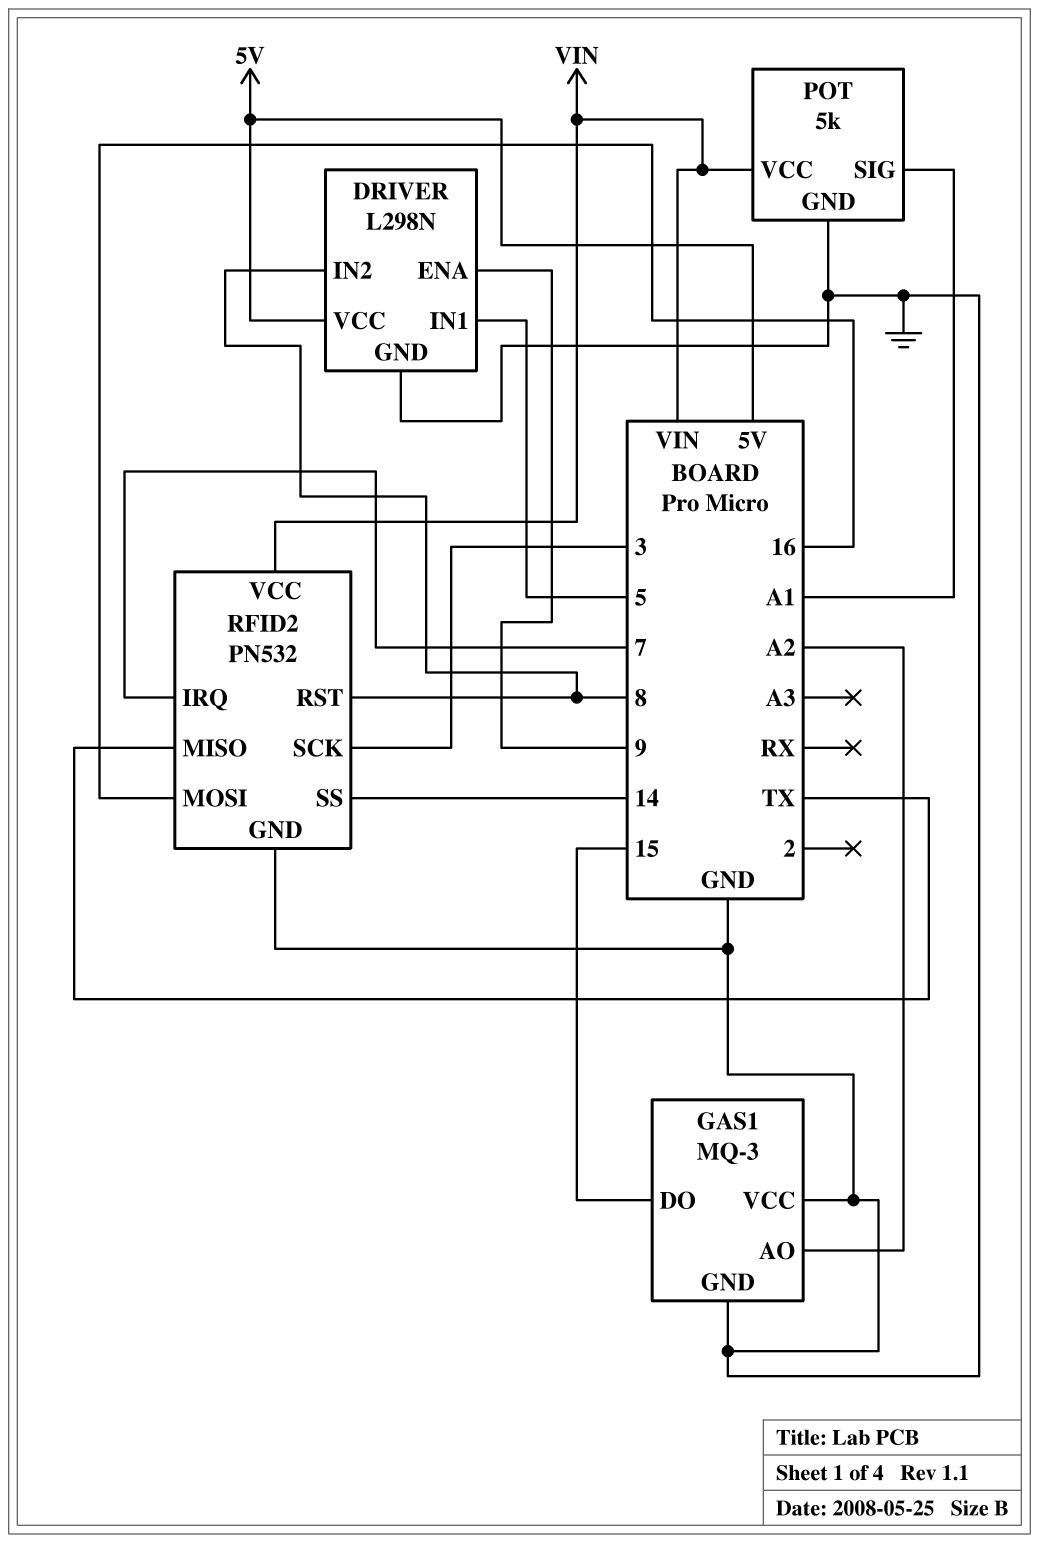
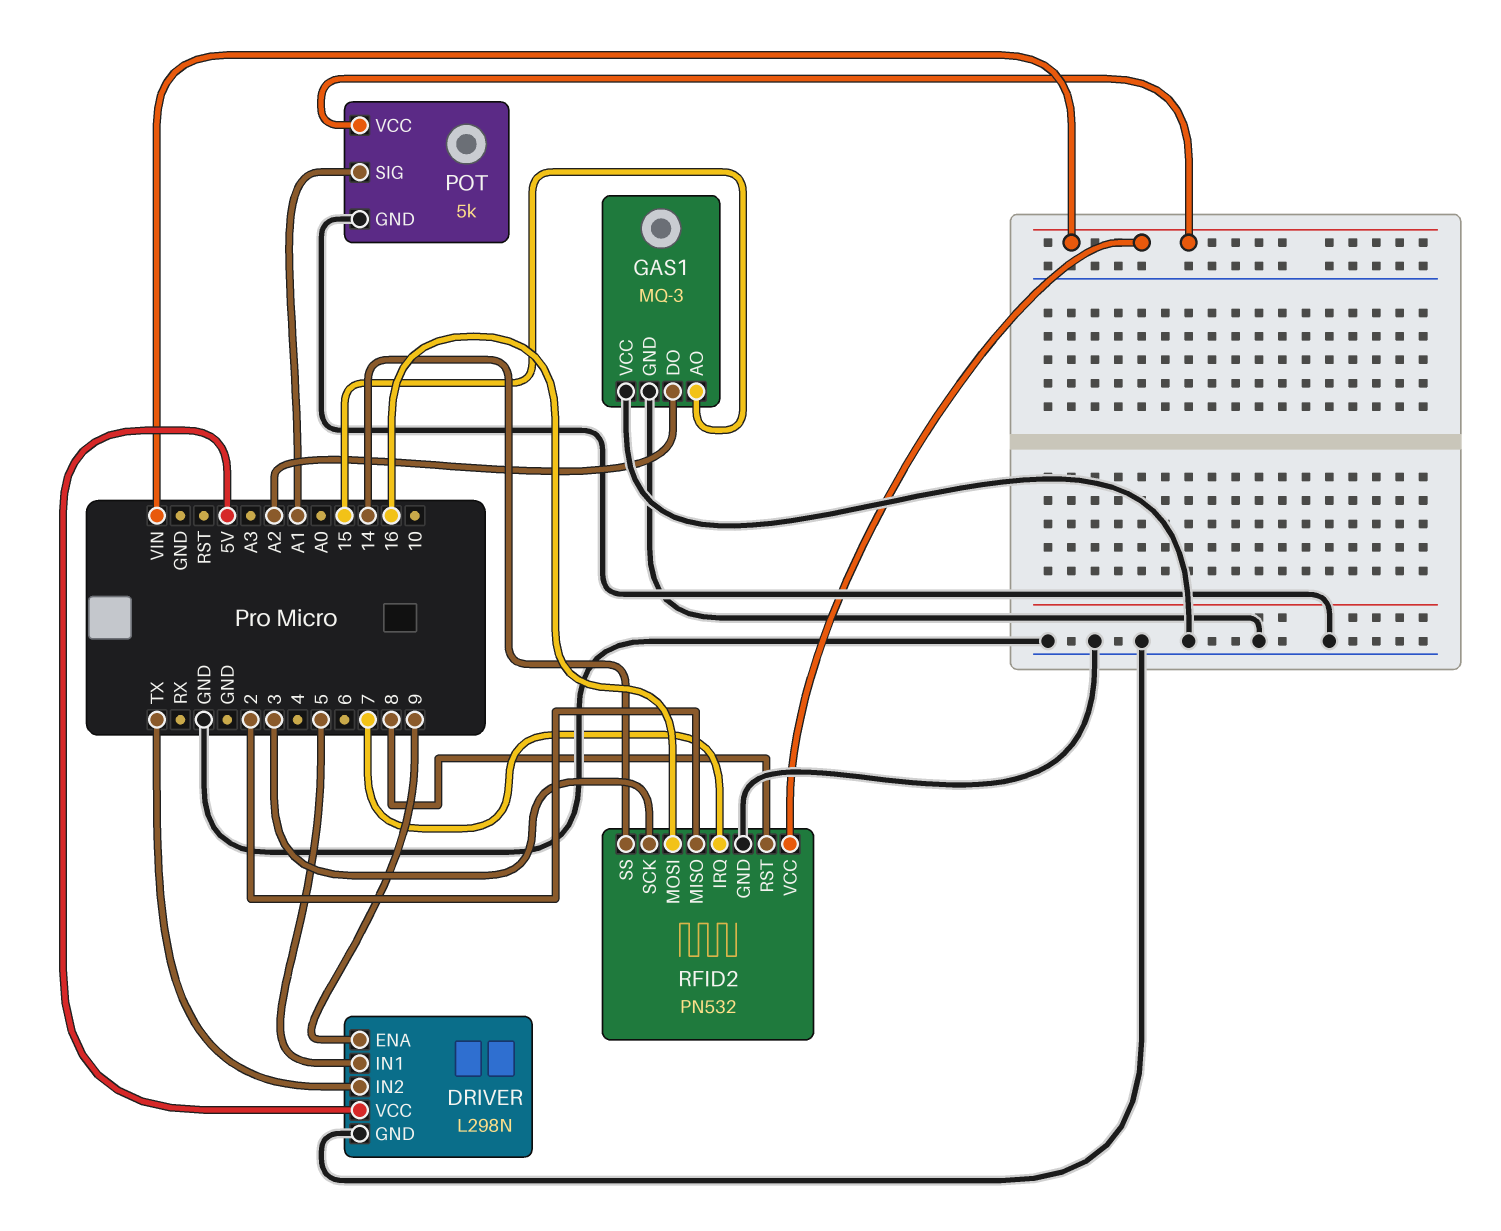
DRIVER pin IN2: 8 -> TX
GAS1 pin AO: A2 -> 15
GAS1 pin DO: 15 -> A2
RFID2 pin MISO: TX -> 2

